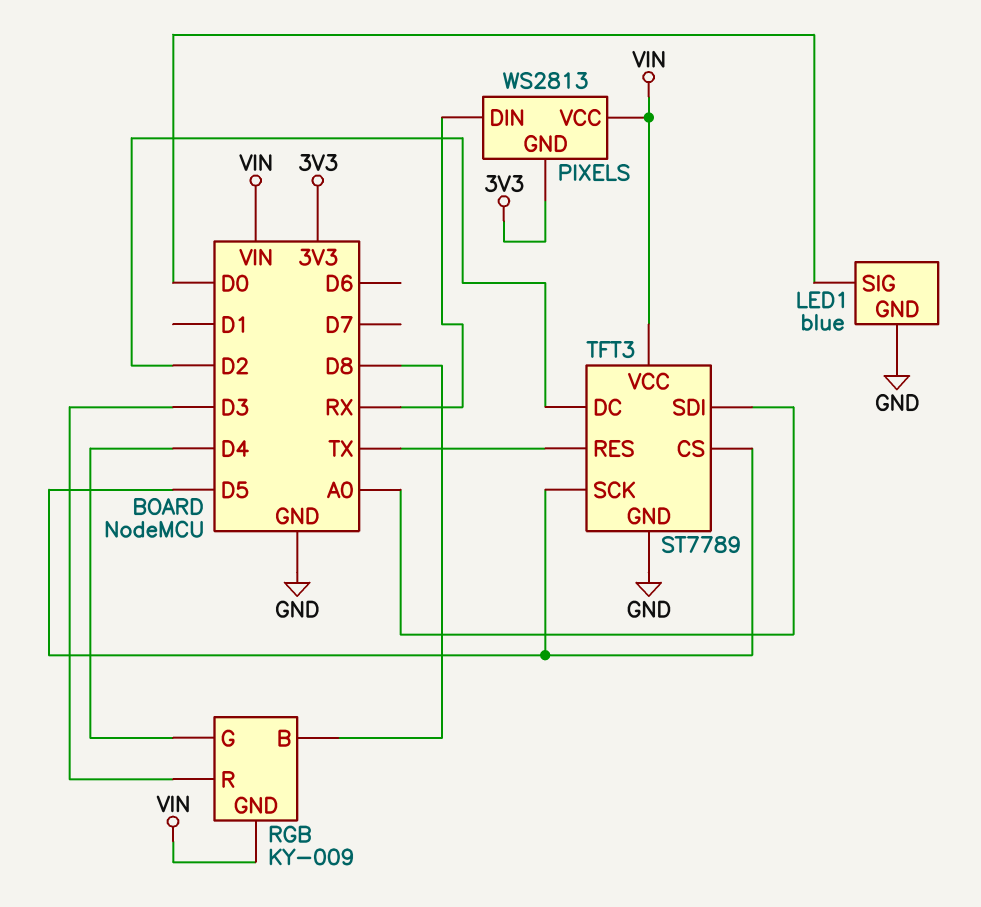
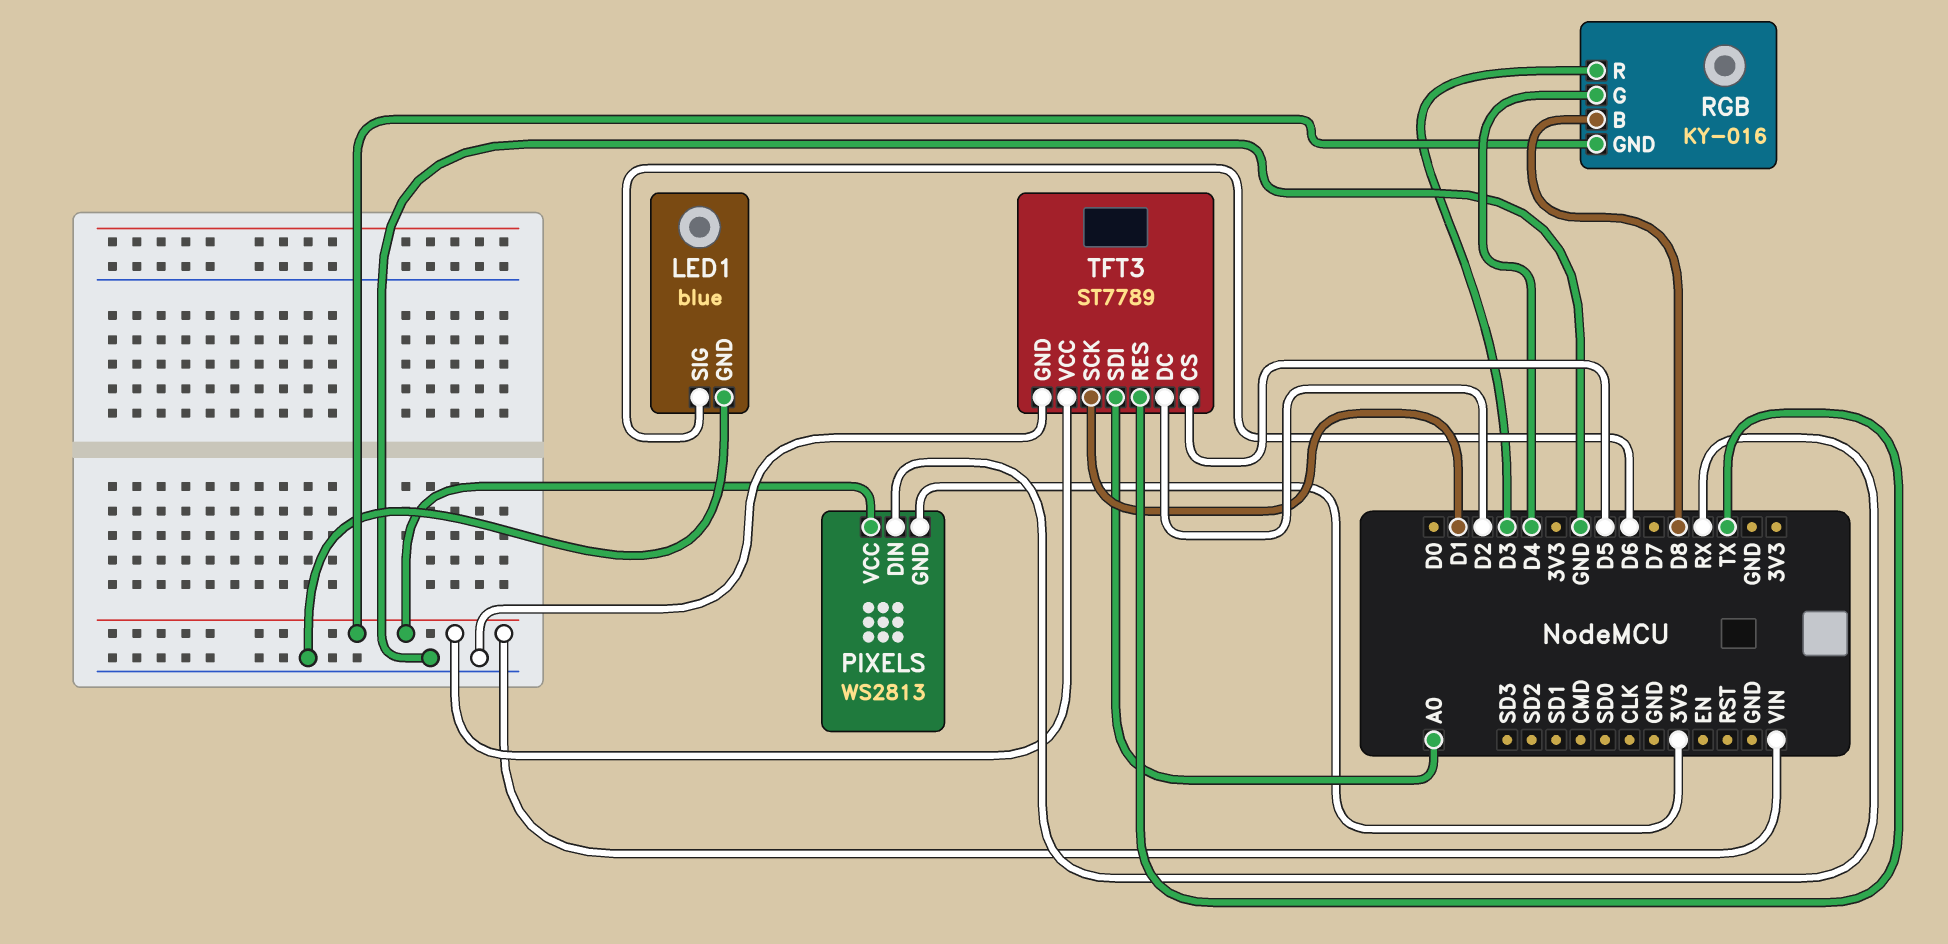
LED1 pin SIG: D0 -> D6
RGB: KY-009 -> KY-016
TFT3 pin SCK: D5 -> D1

